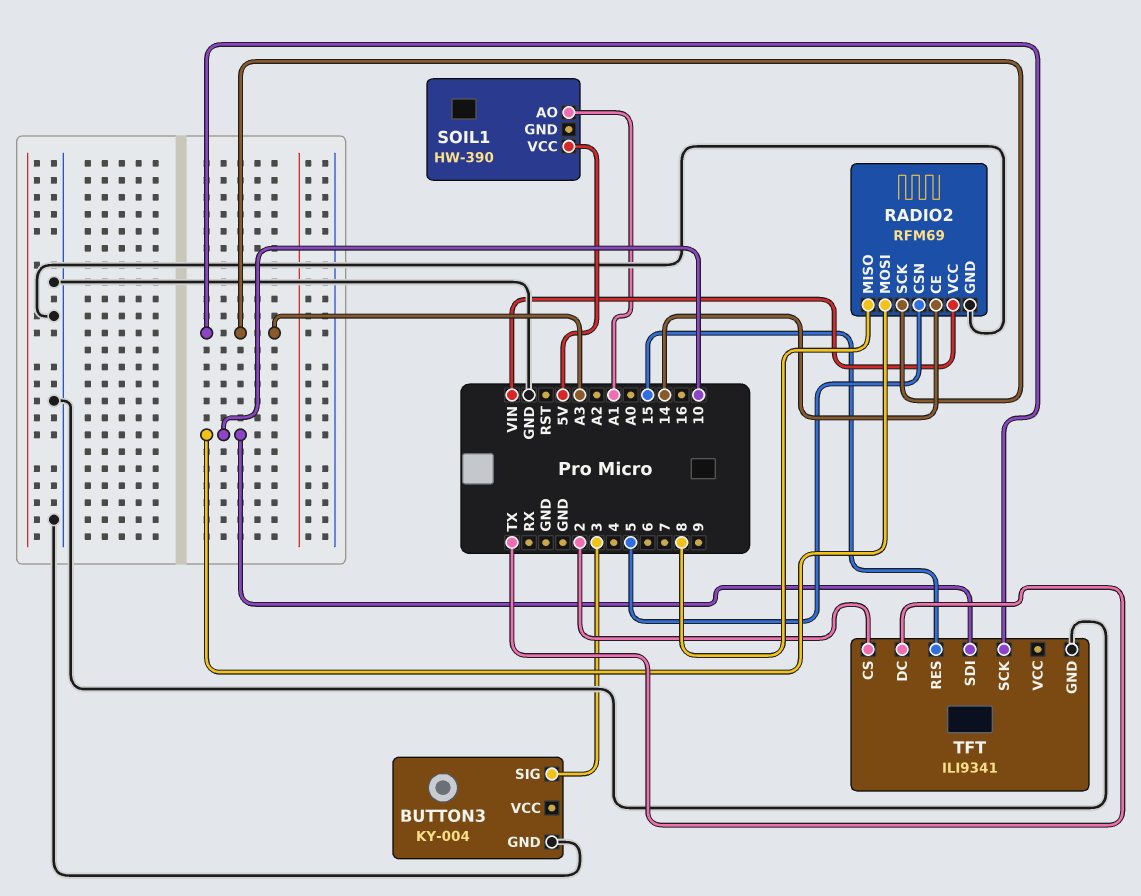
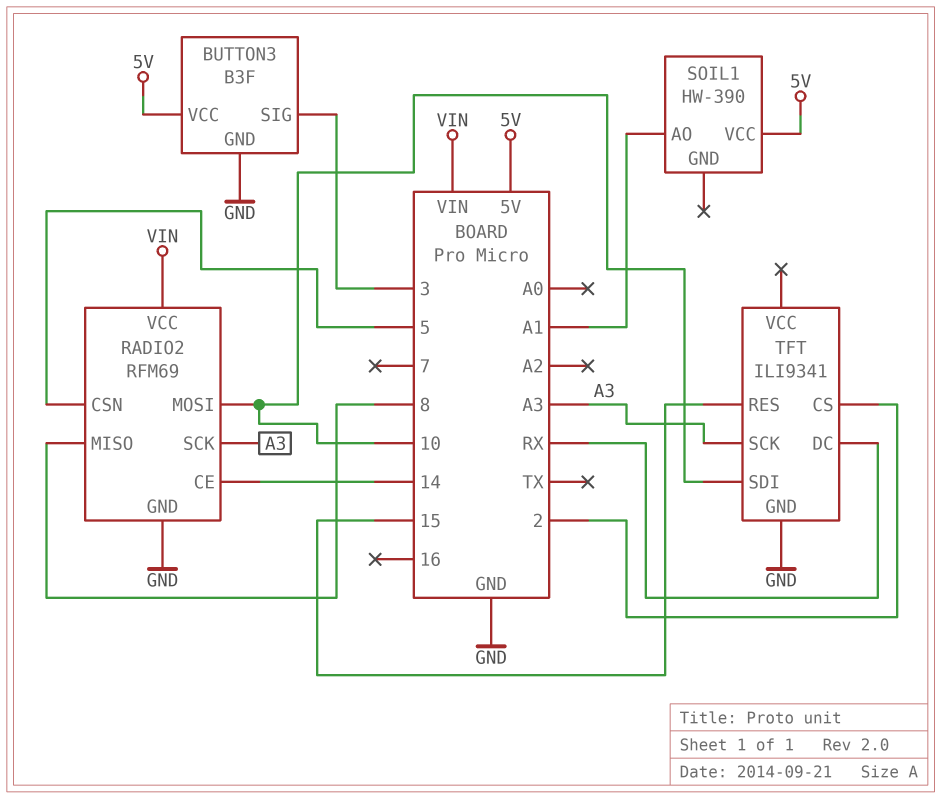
BUTTON3: KY-004 -> B3F
BUTTON3 pin VCC: none -> 5V
TFT pin DC: TX -> RX

